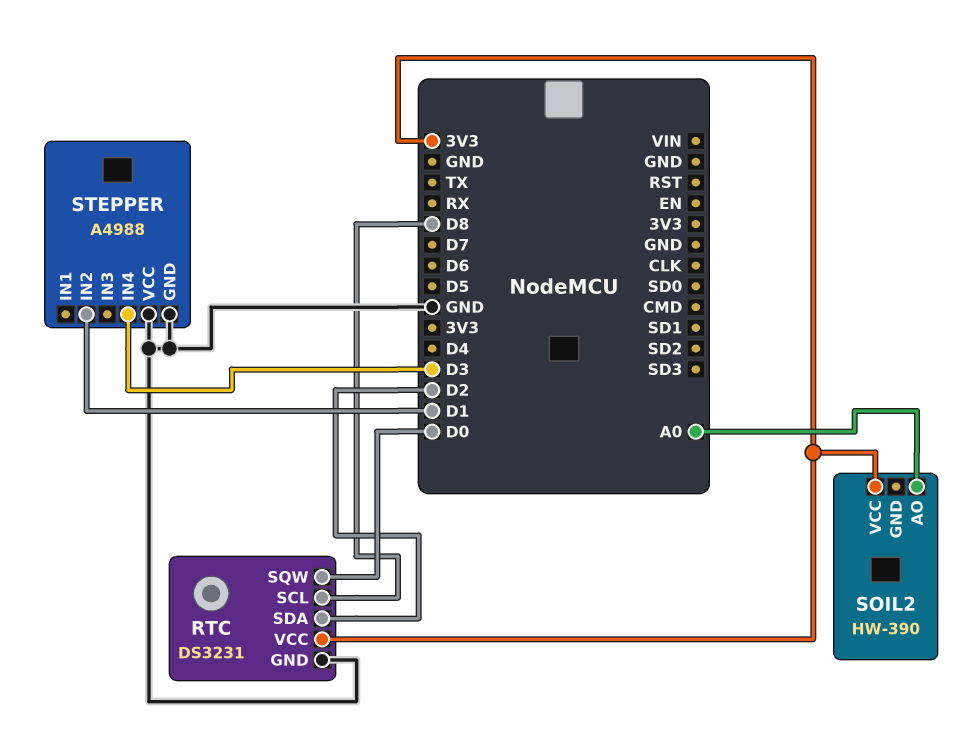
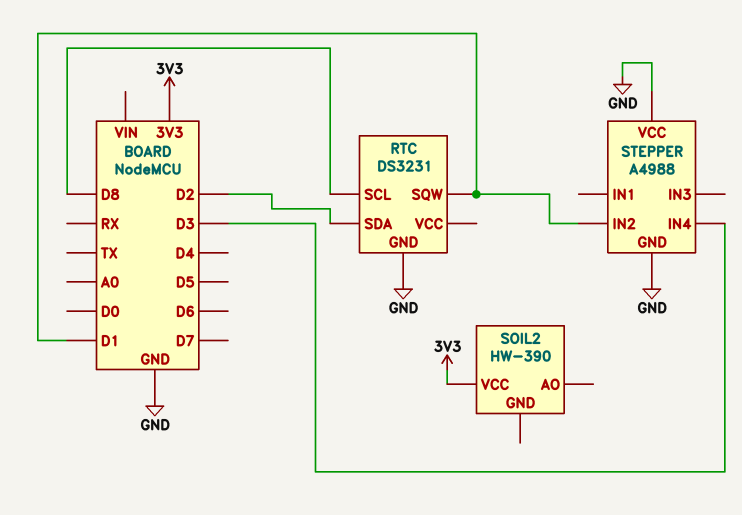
RTC pin SQW: D0 -> D1
RTC pin VCC: 3V3 -> none
SOIL2 pin AO: A0 -> none

